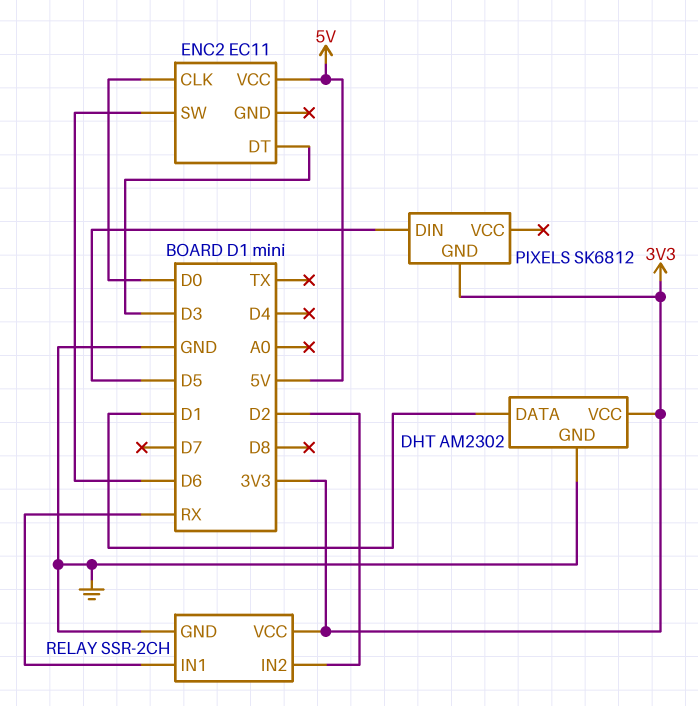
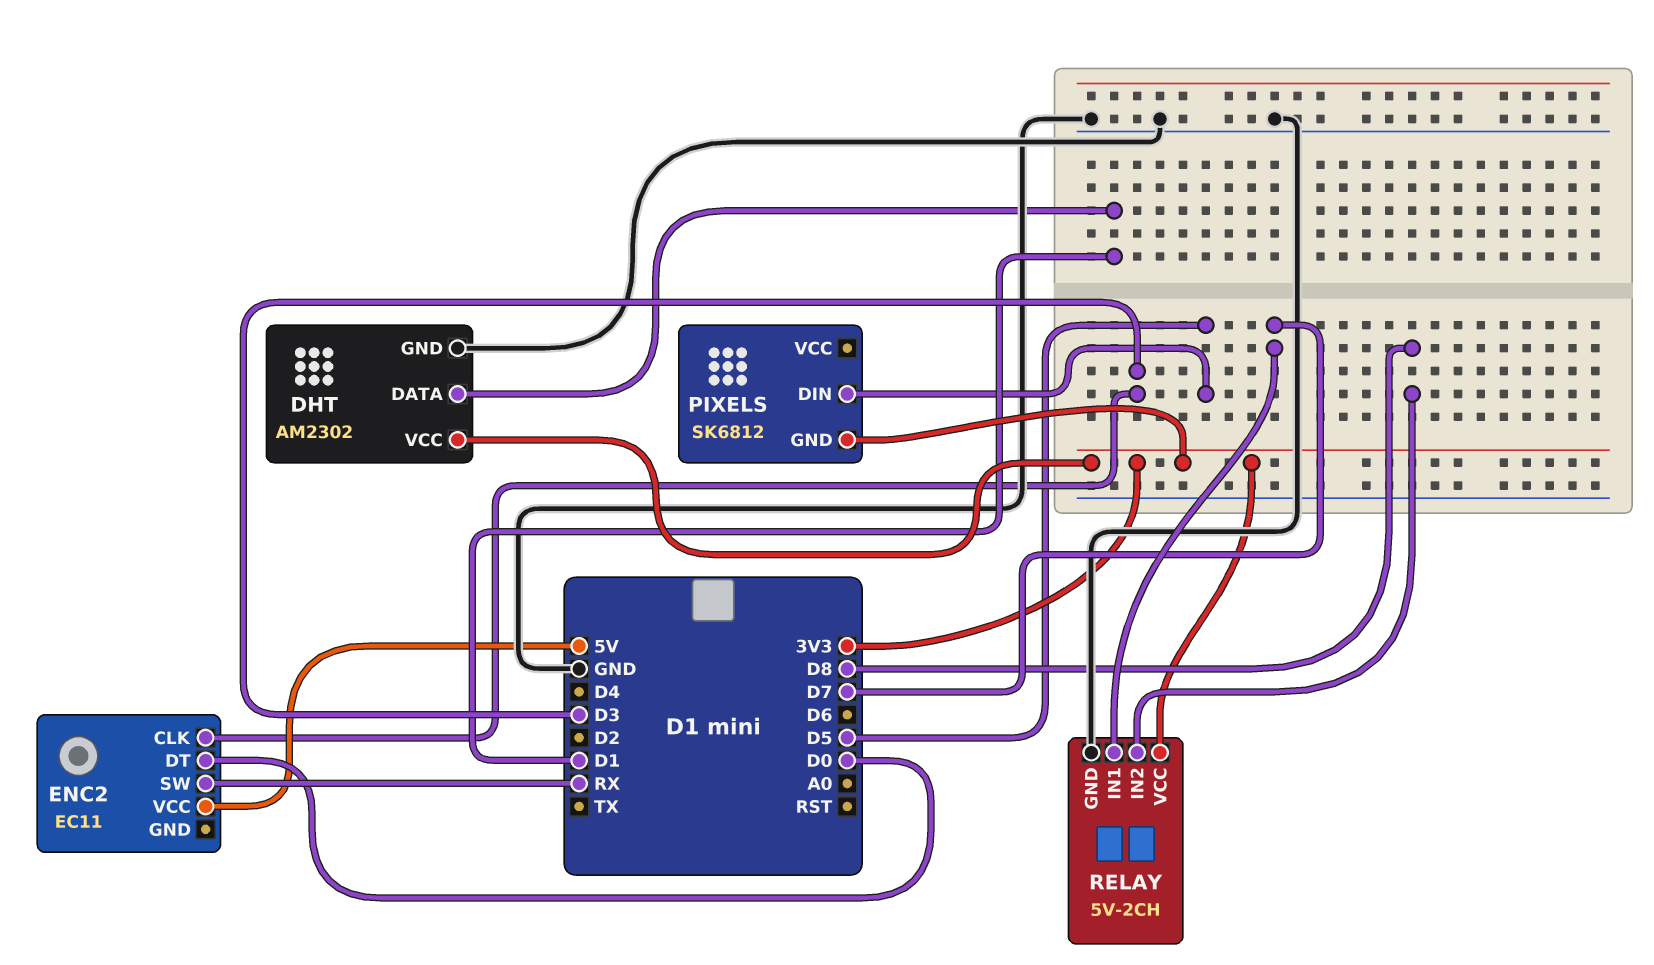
ENC2 pin CLK: D0 -> D3
ENC2 pin DT: D3 -> D0
ENC2 pin SW: D6 -> RX
RELAY: SSR-2CH -> 5V-2CH
RELAY pin IN1: RX -> D7
RELAY pin IN2: D2 -> D8

